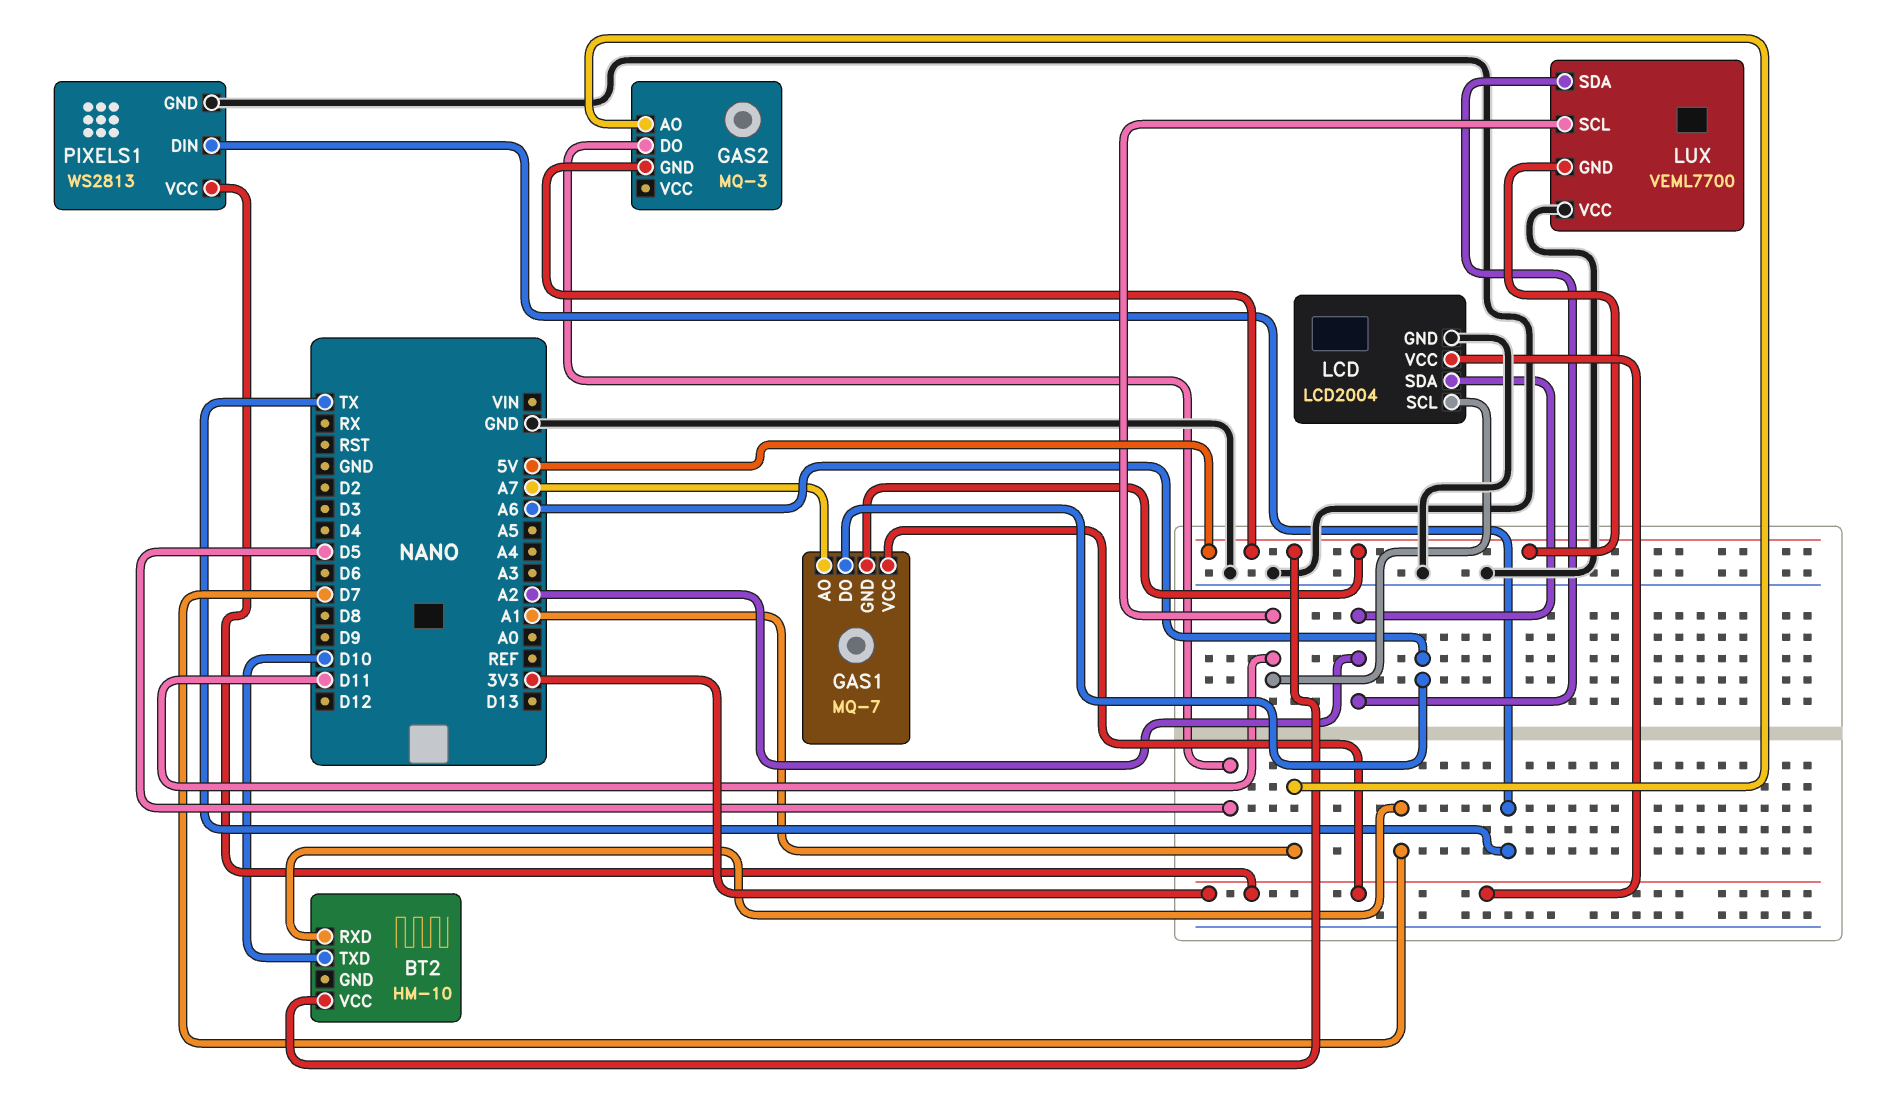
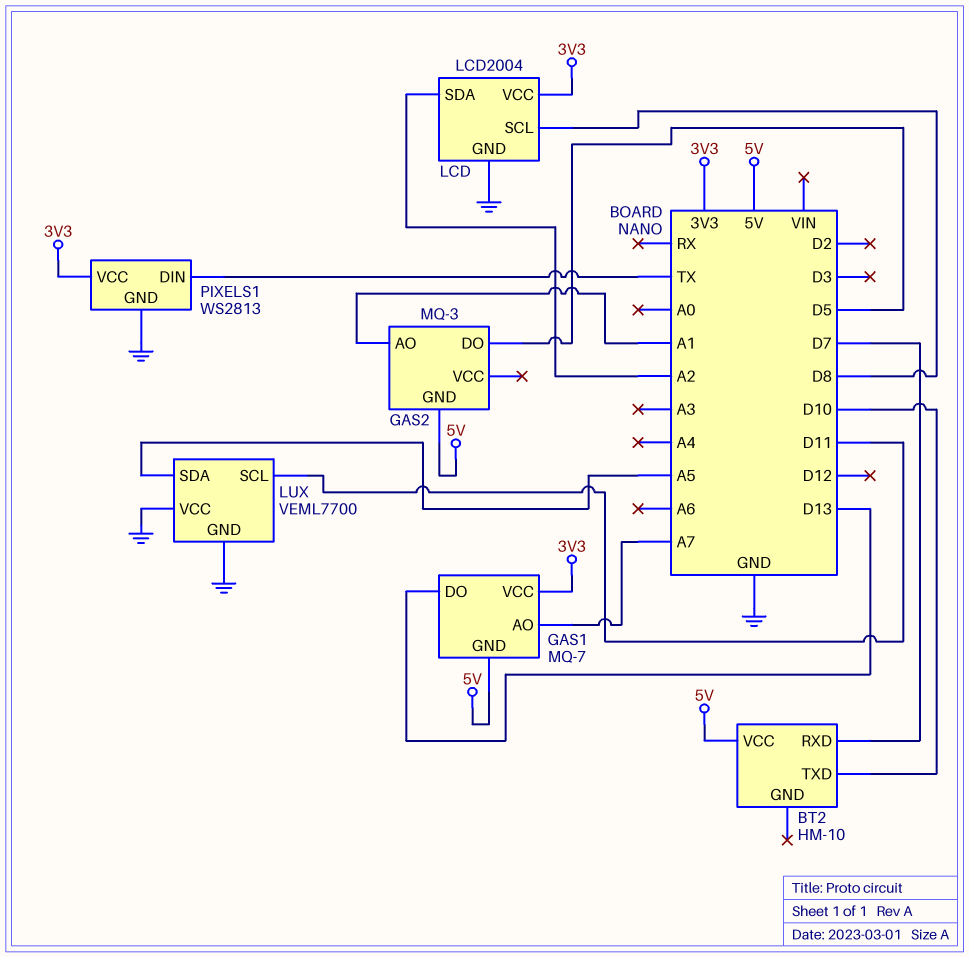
GAS1 pin DO: A6 -> D13
LCD pin SCL: D11 -> D8
LUX pin GND: 5V -> GND
LUX pin SDA: A2 -> A5

